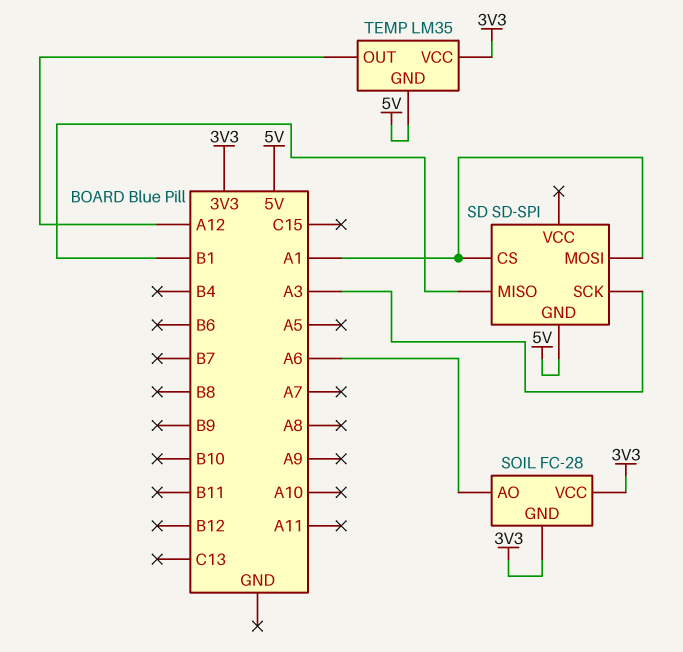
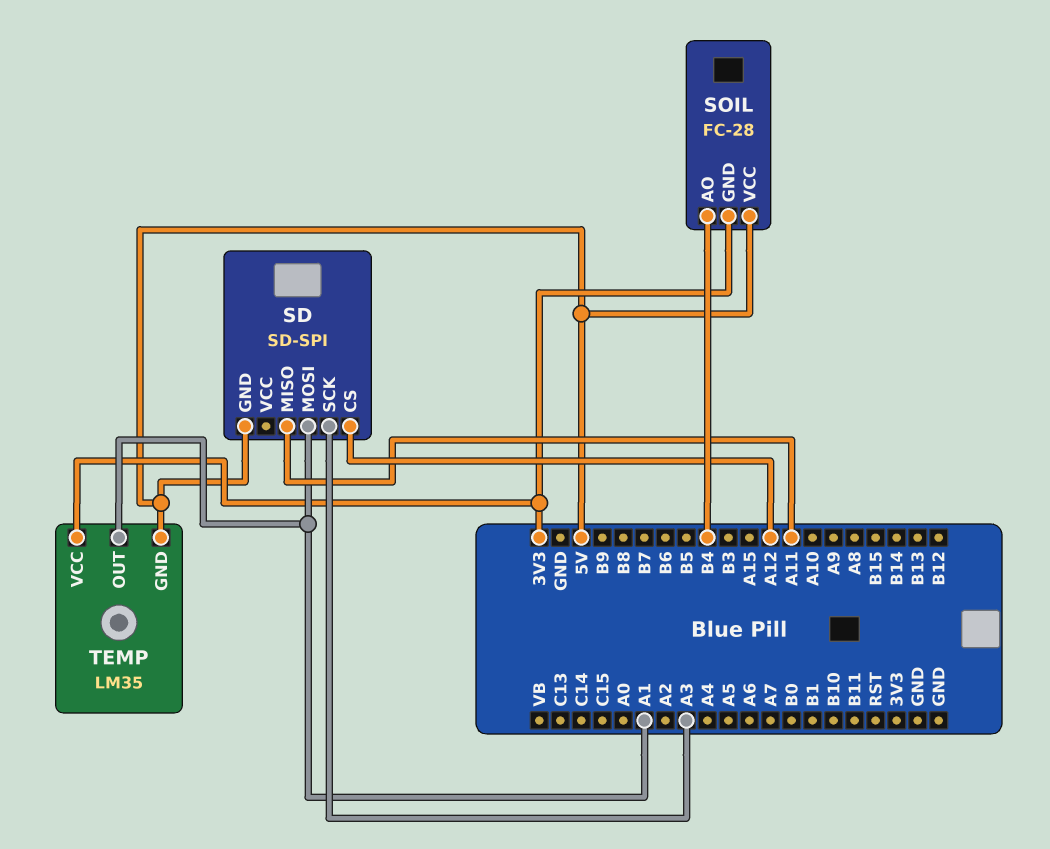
SD pin CS: A1 -> A12
SD pin MISO: B1 -> A11
SOIL pin AO: A6 -> B4
SOIL pin VCC: 3V3 -> 5V
TEMP pin OUT: A12 -> A1

